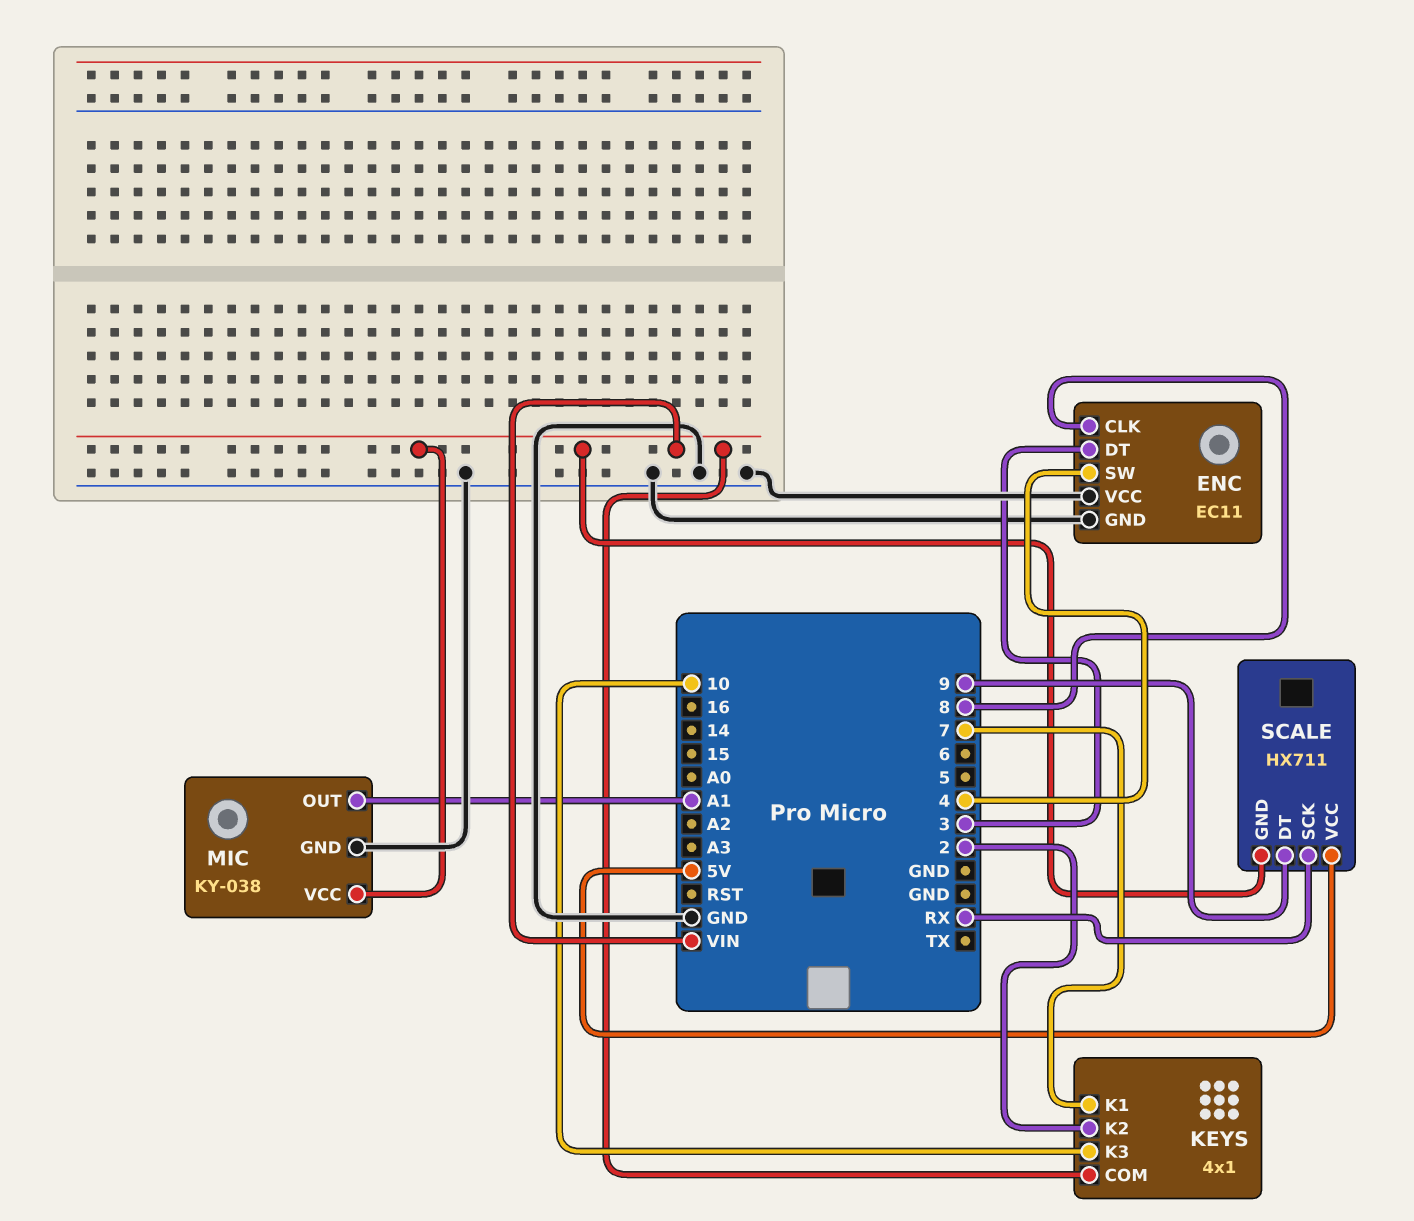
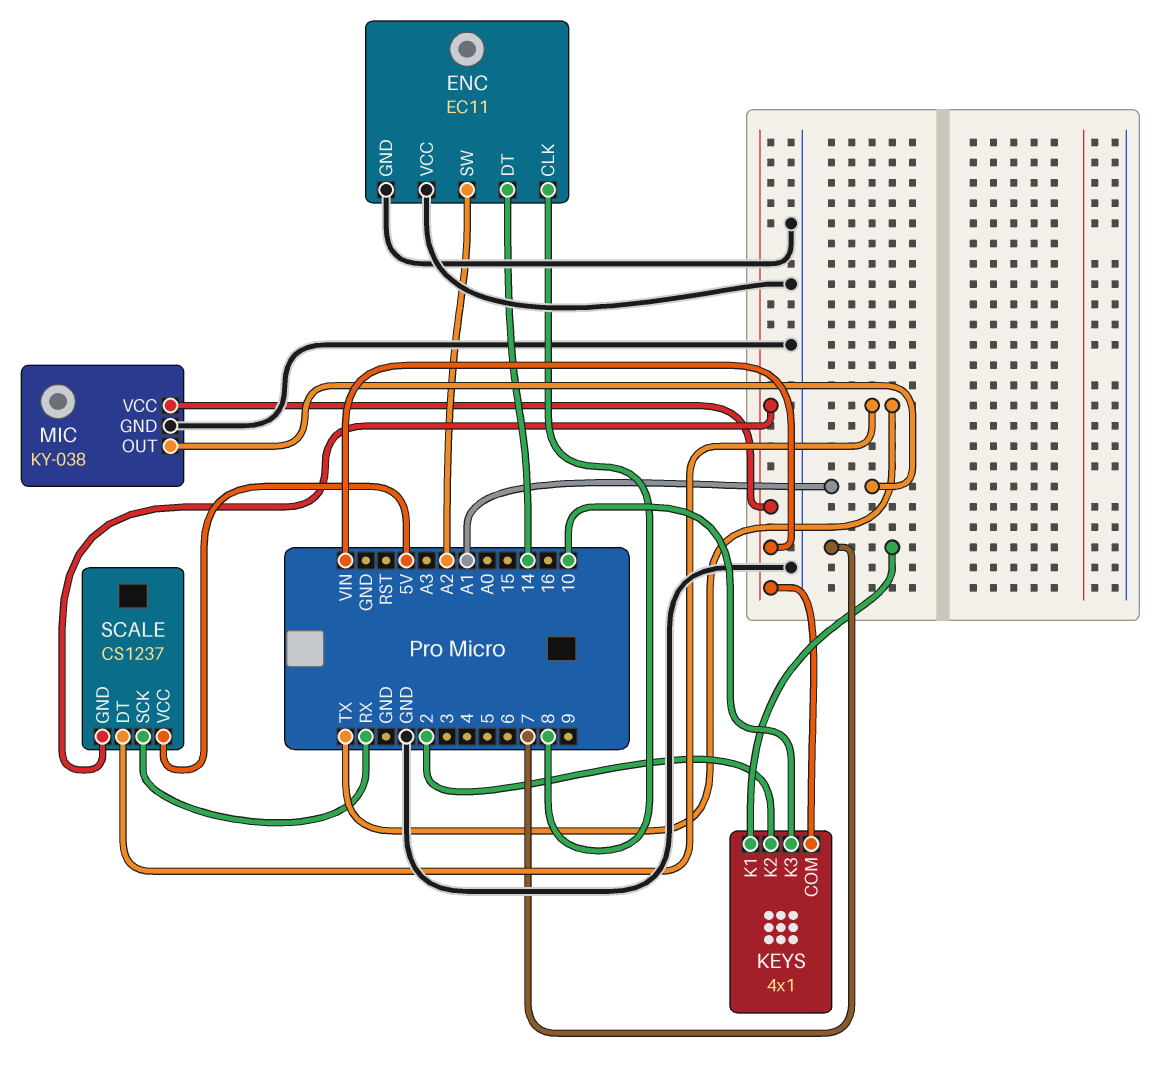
ENC pin DT: 3 -> 14
ENC pin SW: 4 -> A2
SCALE: HX711 -> CS1237
SCALE pin DT: 9 -> TX

